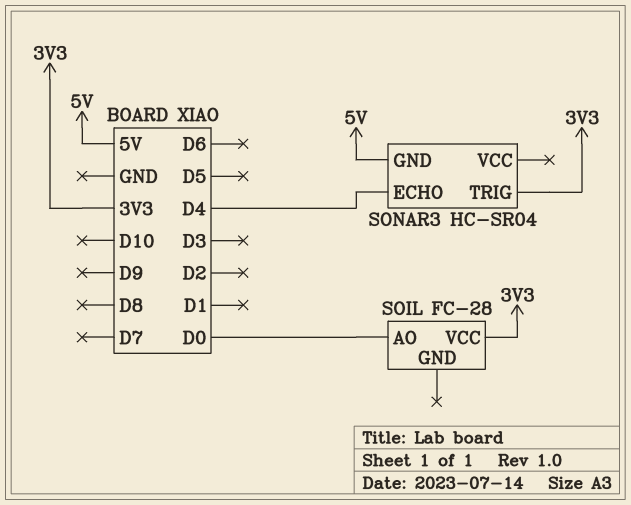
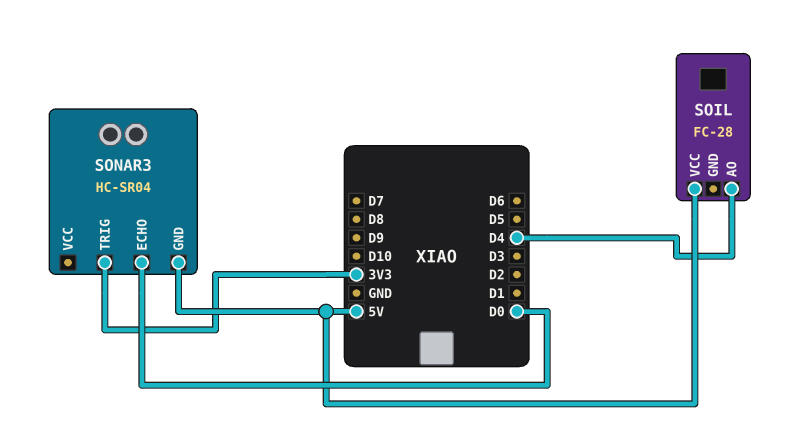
SOIL pin AO: D0 -> D4
SOIL pin VCC: 3V3 -> 5V
SONAR3 pin ECHO: D4 -> D0

